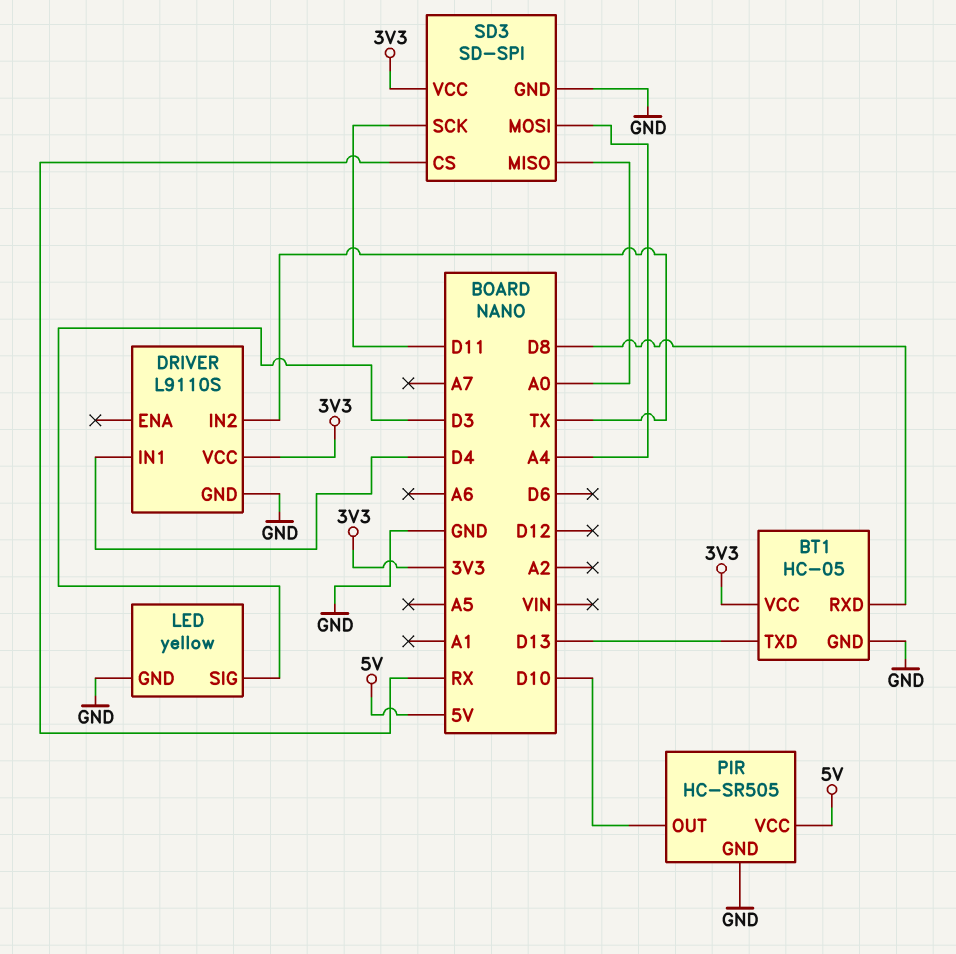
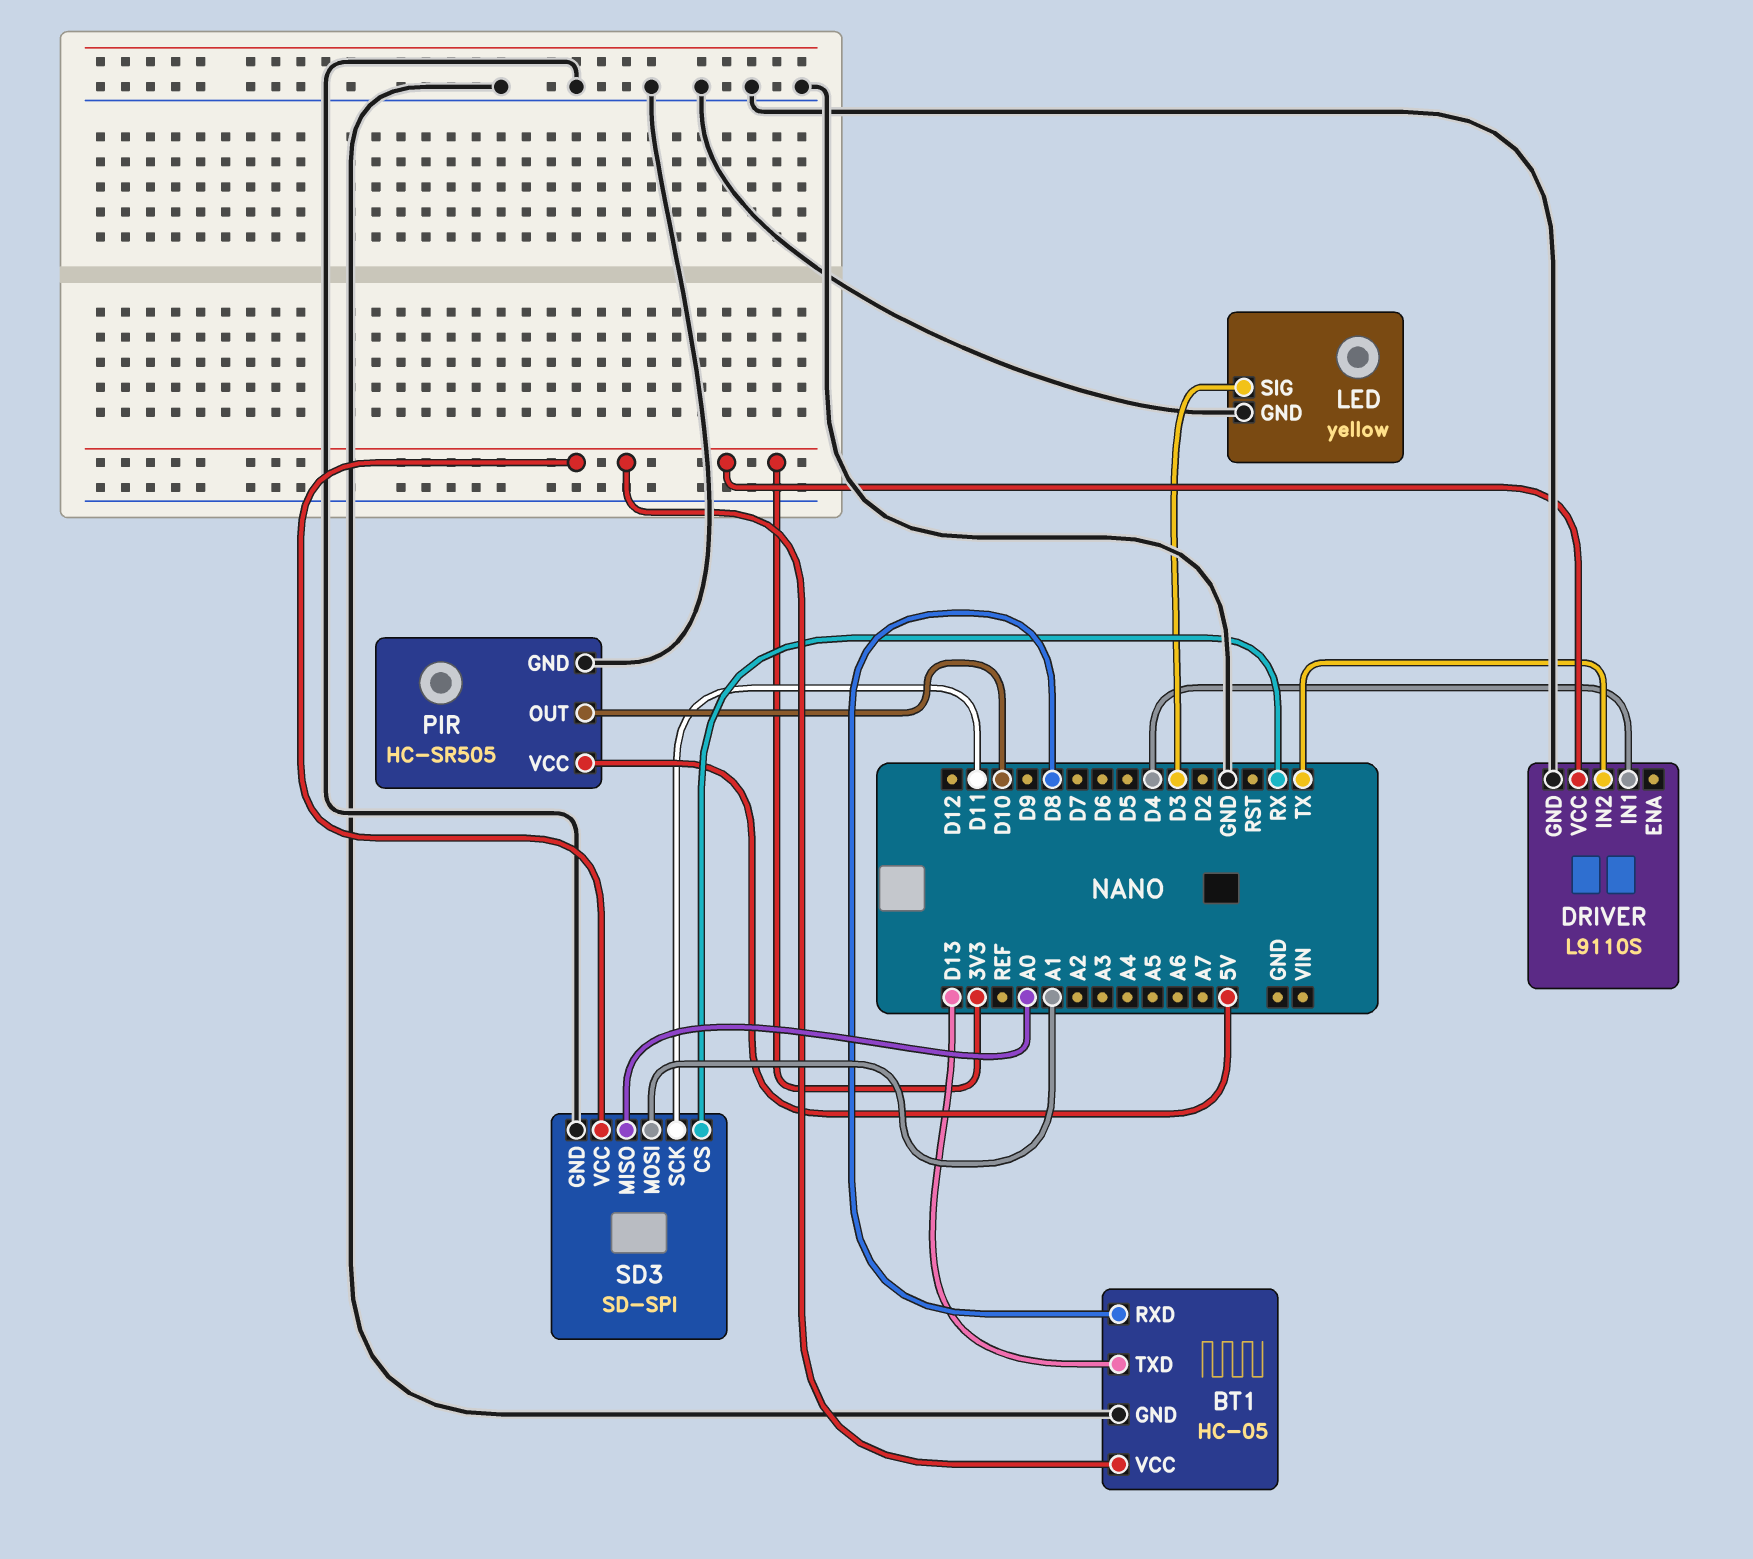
SD3 pin MOSI: A4 -> A1

